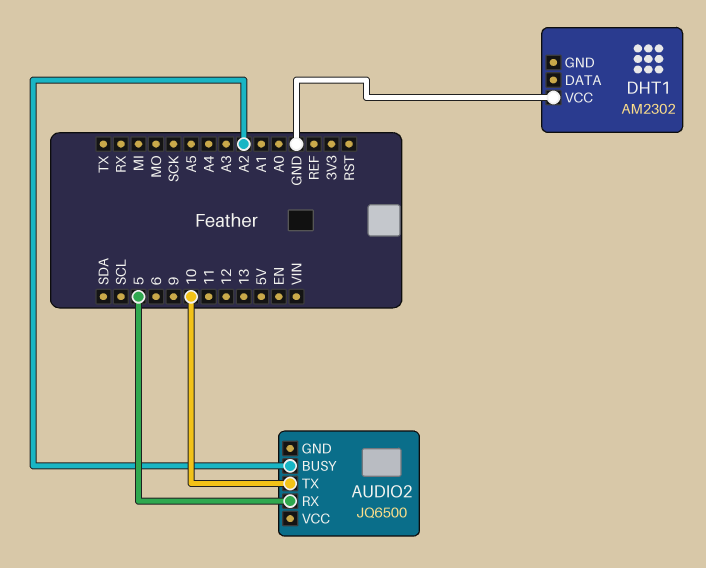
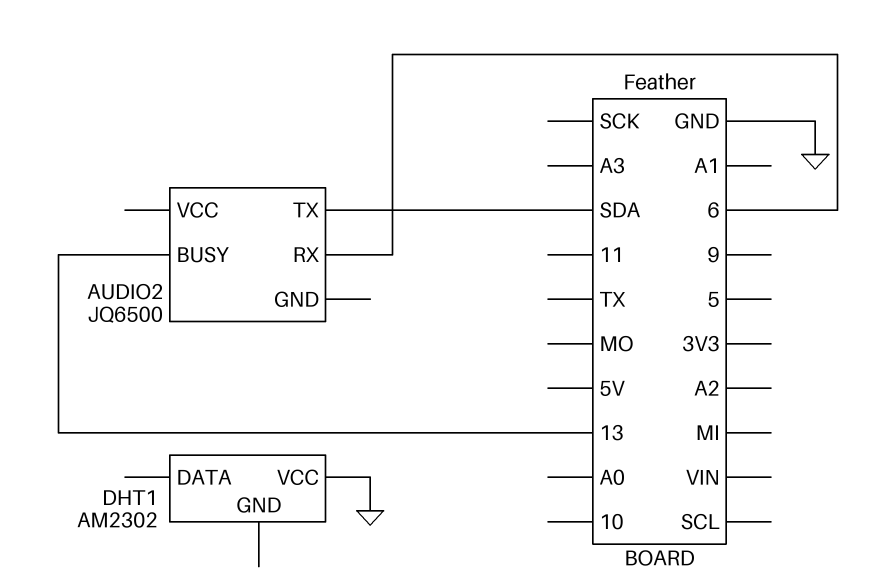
AUDIO2 pin BUSY: A2 -> 13
AUDIO2 pin RX: 5 -> 6
AUDIO2 pin TX: 10 -> SDA

